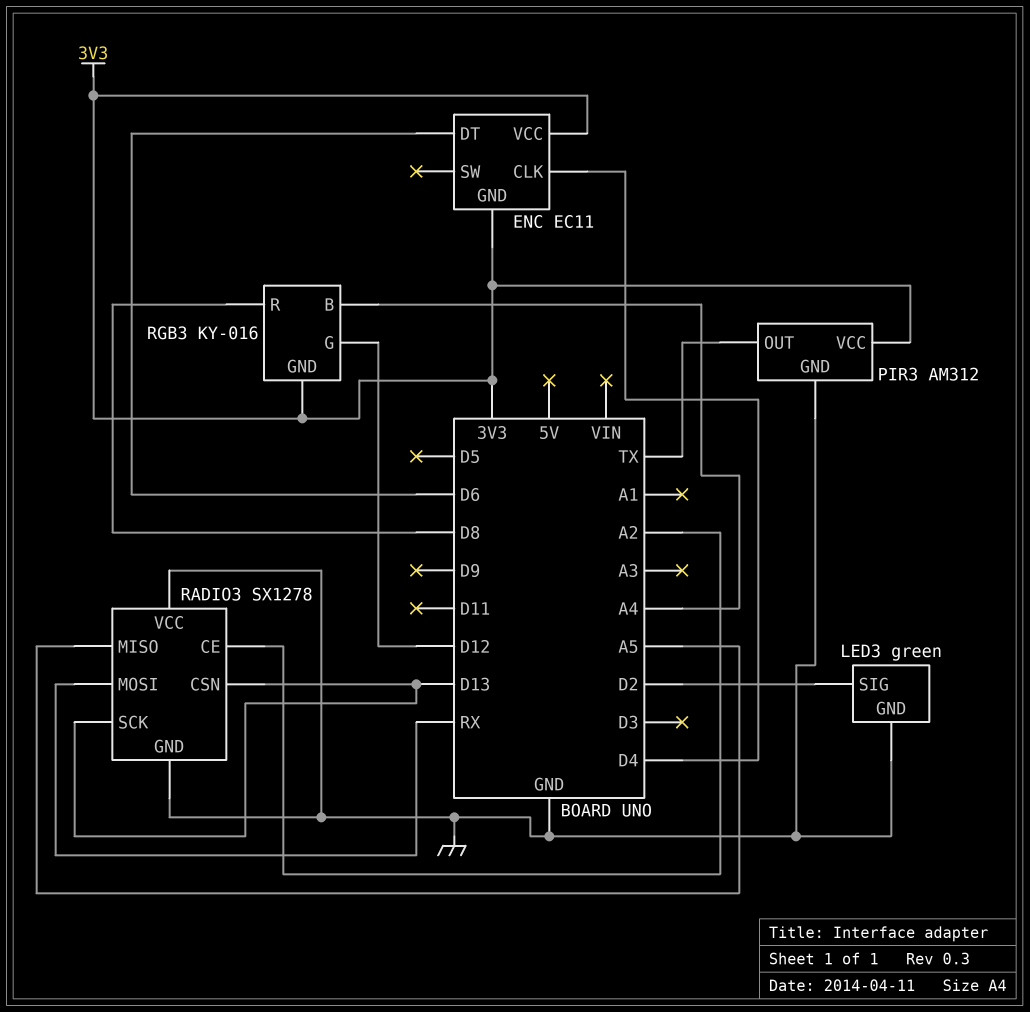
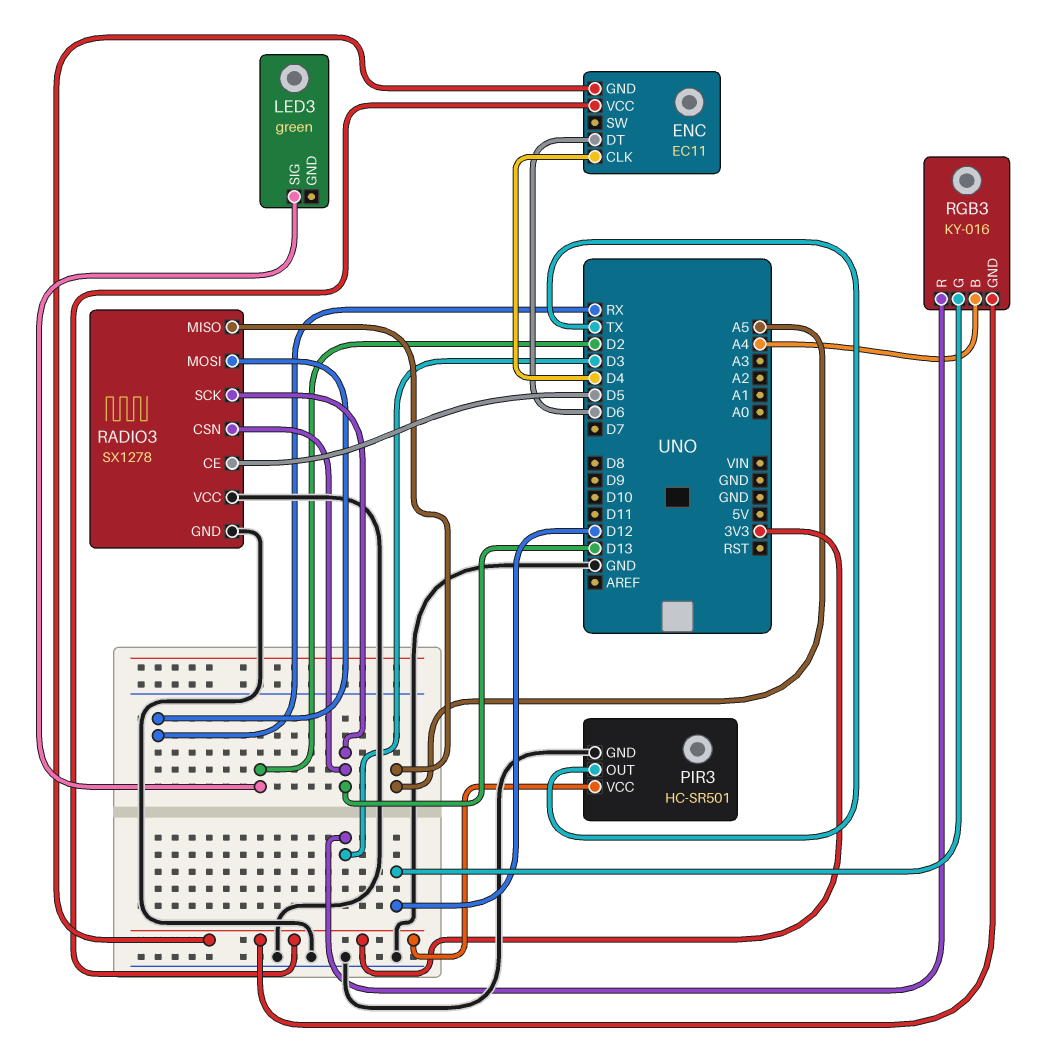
LED3 pin GND: GND -> none
PIR3: AM312 -> HC-SR501
RADIO3 pin CE: A2 -> D5
RGB3 pin R: D8 -> D3

